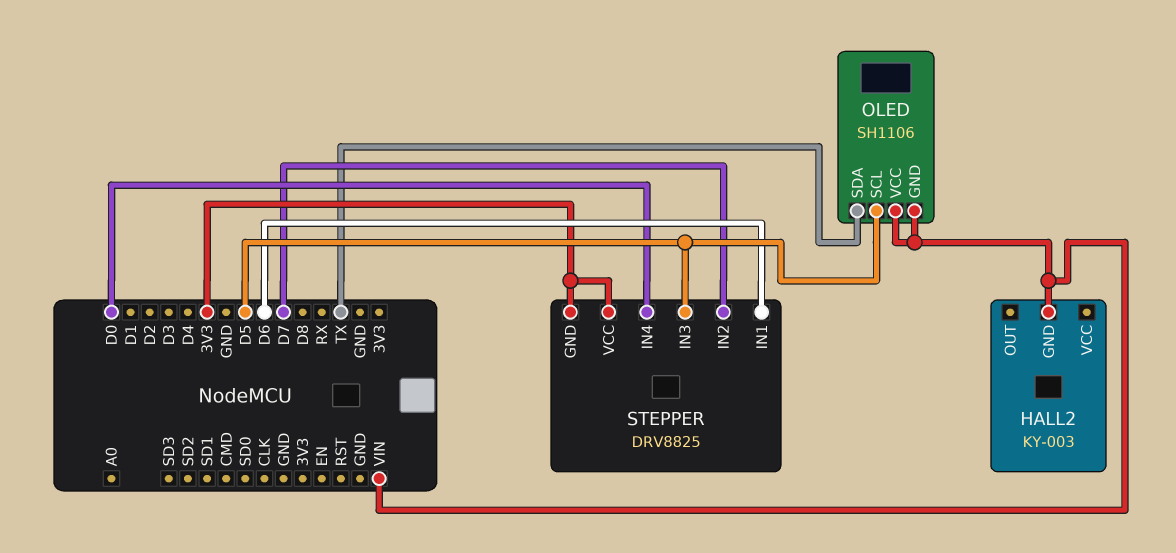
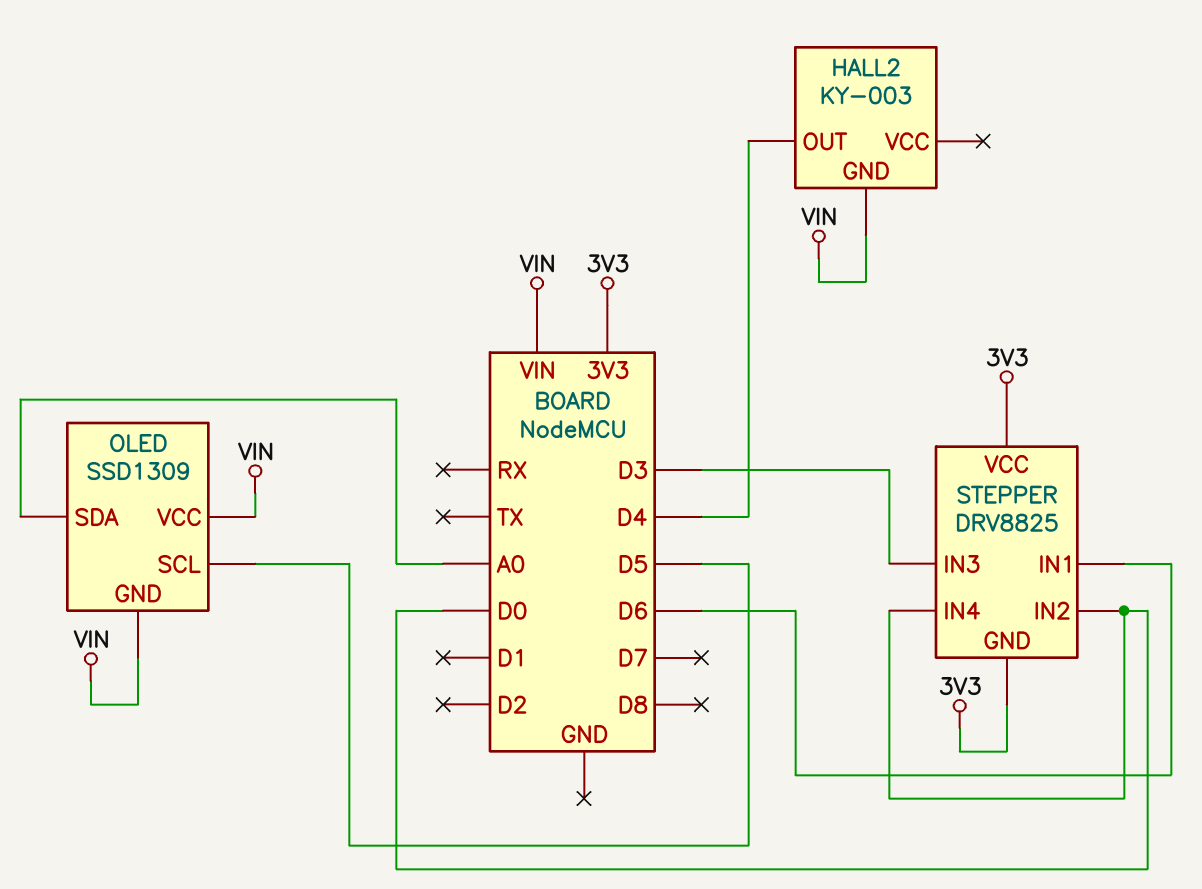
HALL2 pin OUT: none -> D4
OLED: SH1106 -> SSD1309
OLED pin SDA: TX -> A0
STEPPER pin IN2: D7 -> D0
STEPPER pin IN3: D5 -> D3

